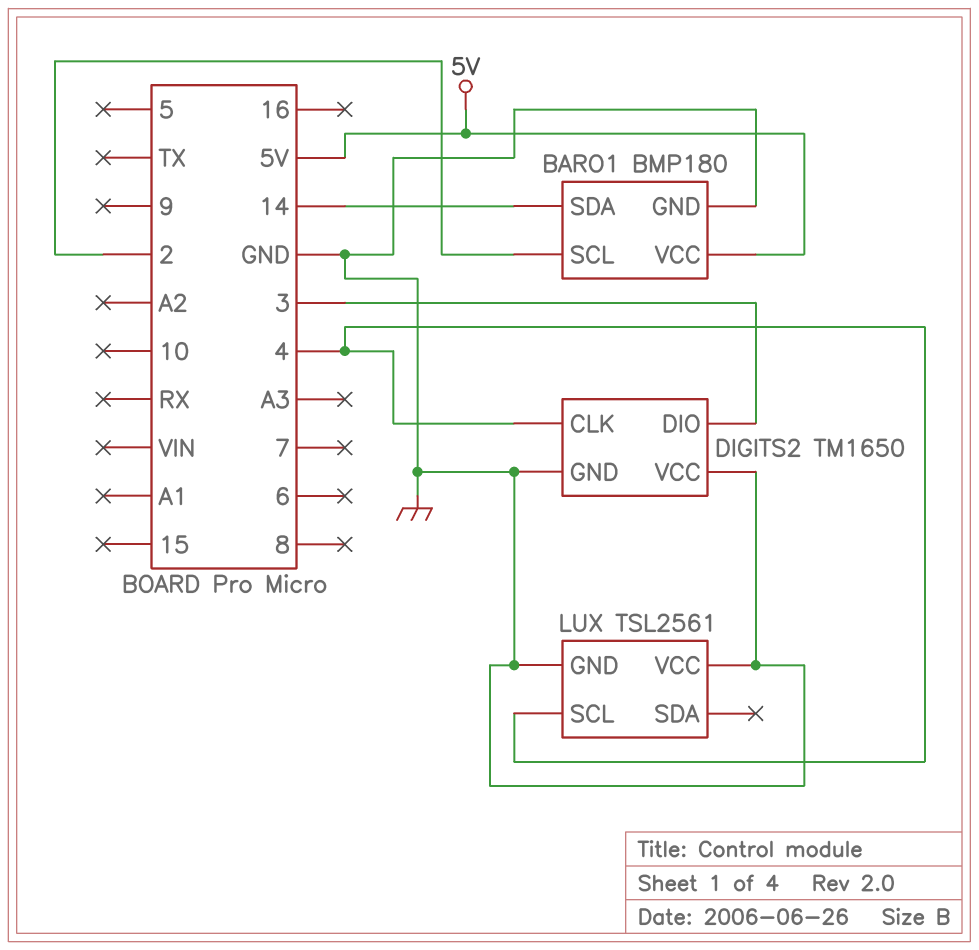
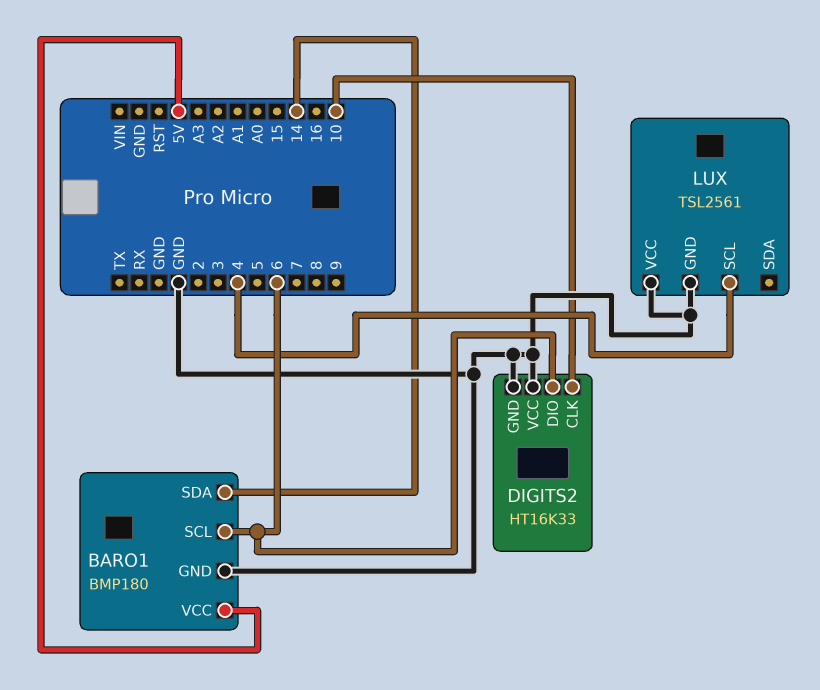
BARO1 pin SCL: 2 -> 6
DIGITS2: TM1650 -> HT16K33
DIGITS2 pin CLK: 4 -> 10
DIGITS2 pin DIO: 3 -> 6

